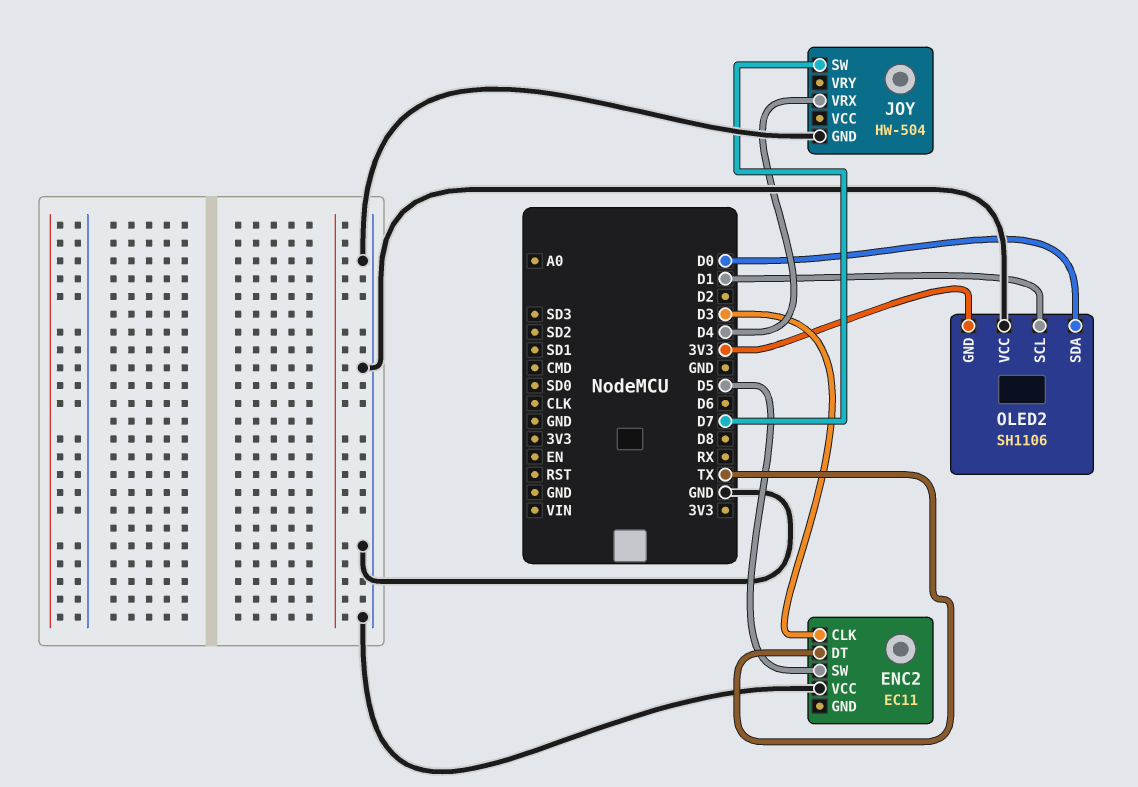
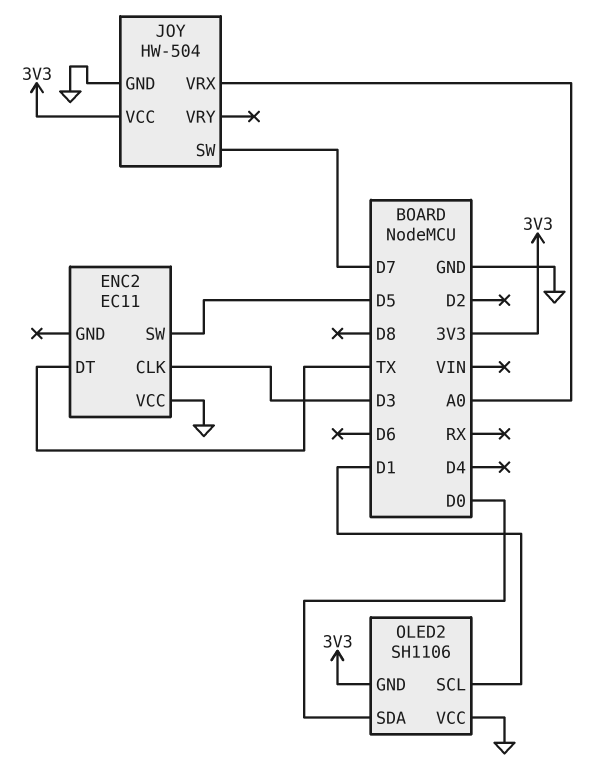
JOY pin VCC: none -> 3V3
JOY pin VRX: D4 -> A0

